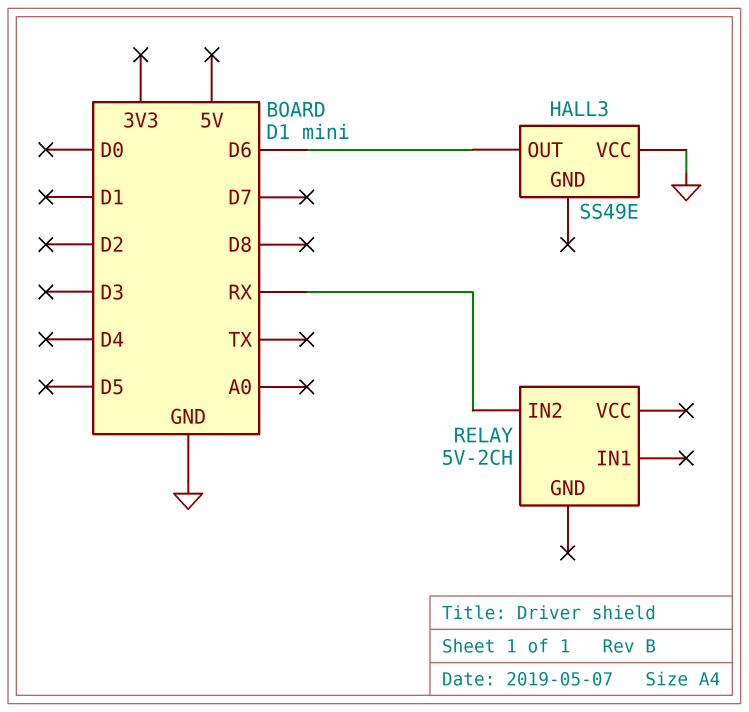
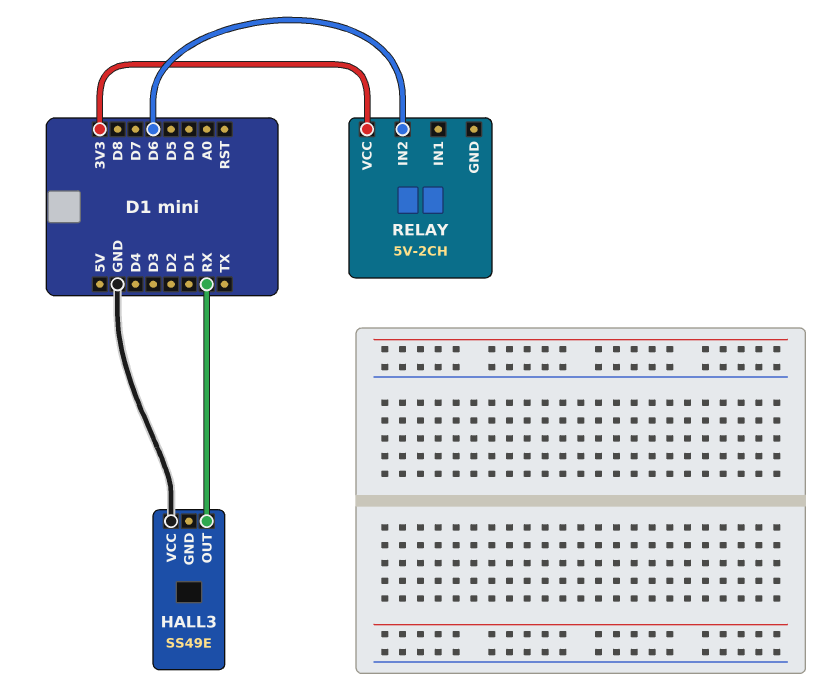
HALL3 pin OUT: D6 -> RX
RELAY pin IN2: RX -> D6
RELAY pin VCC: none -> 3V3

